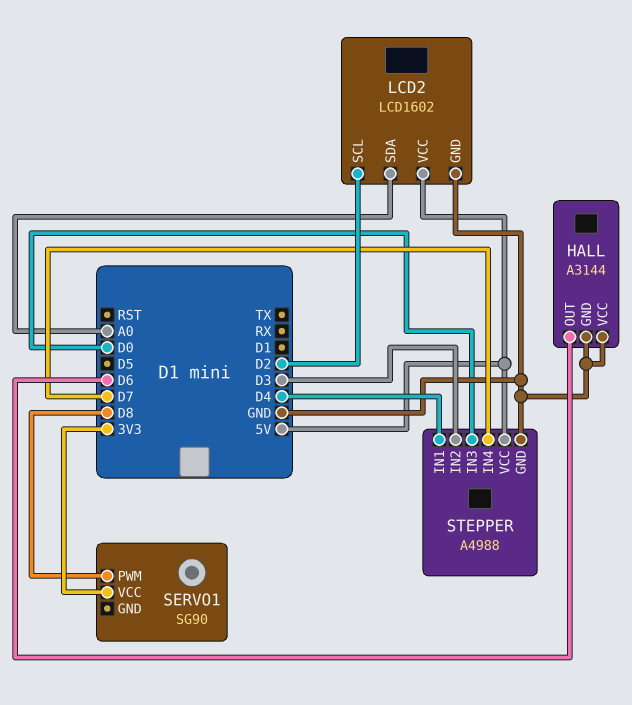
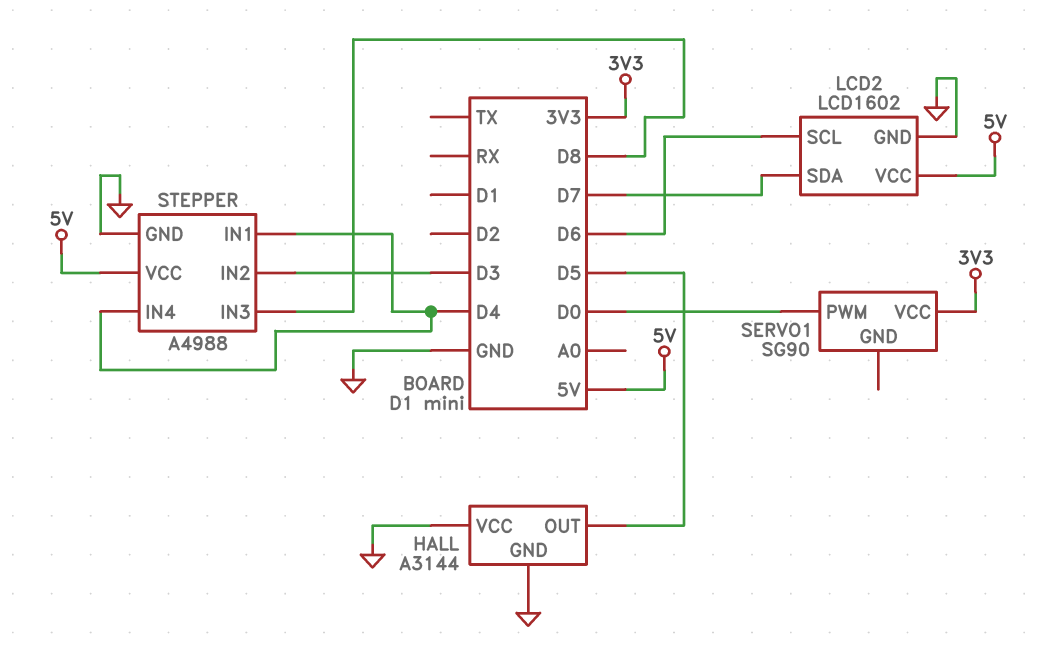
HALL pin OUT: D6 -> D5
LCD2 pin SCL: D2 -> D6
LCD2 pin SDA: A0 -> D7
SERVO1 pin PWM: D8 -> D0
STEPPER pin IN3: D0 -> D8
STEPPER pin IN4: D7 -> D4

